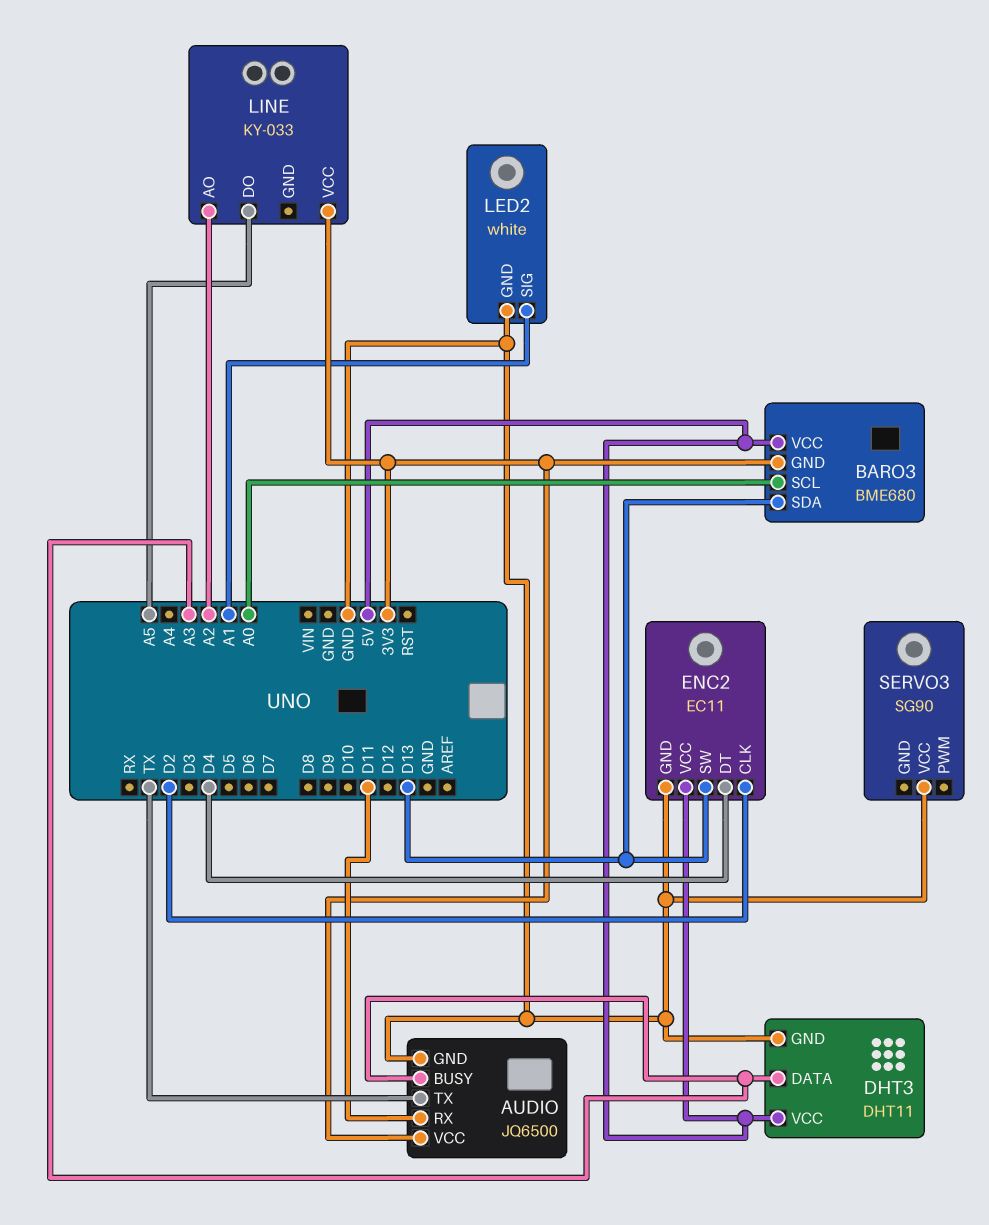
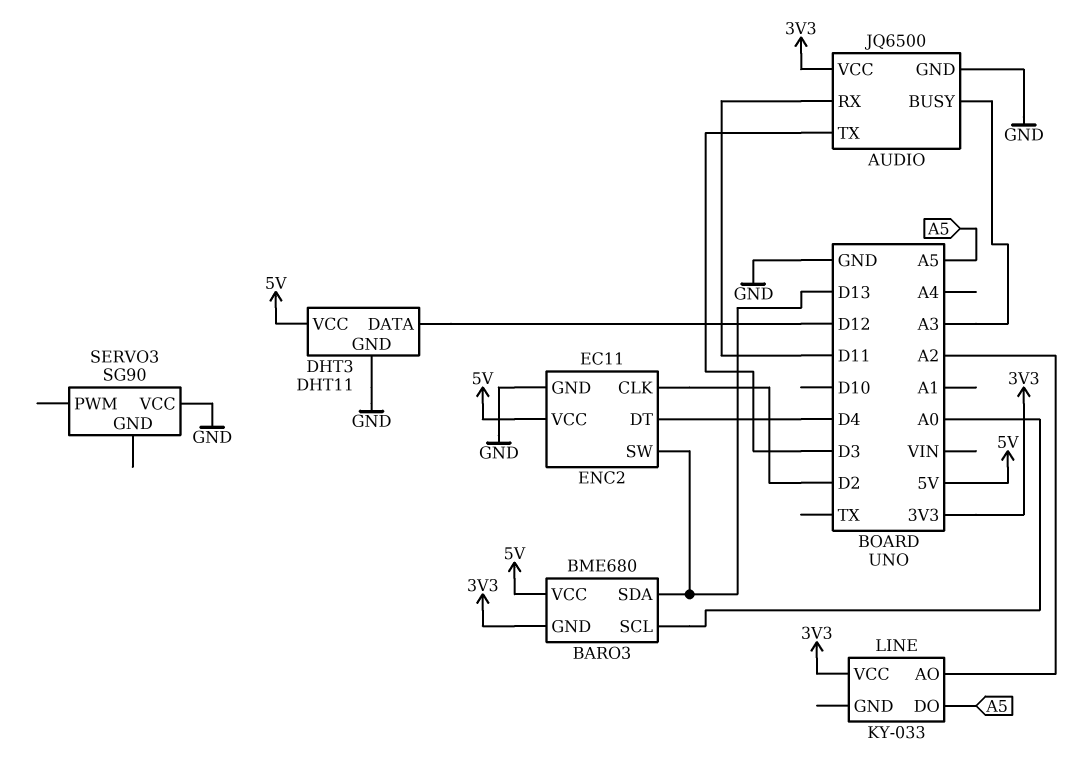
AUDIO pin TX: TX -> D3
DHT3 pin DATA: A3 -> D12
LED2: white -> none
LED2 pin GND: GND -> none
LED2 pin SIG: A1 -> none

